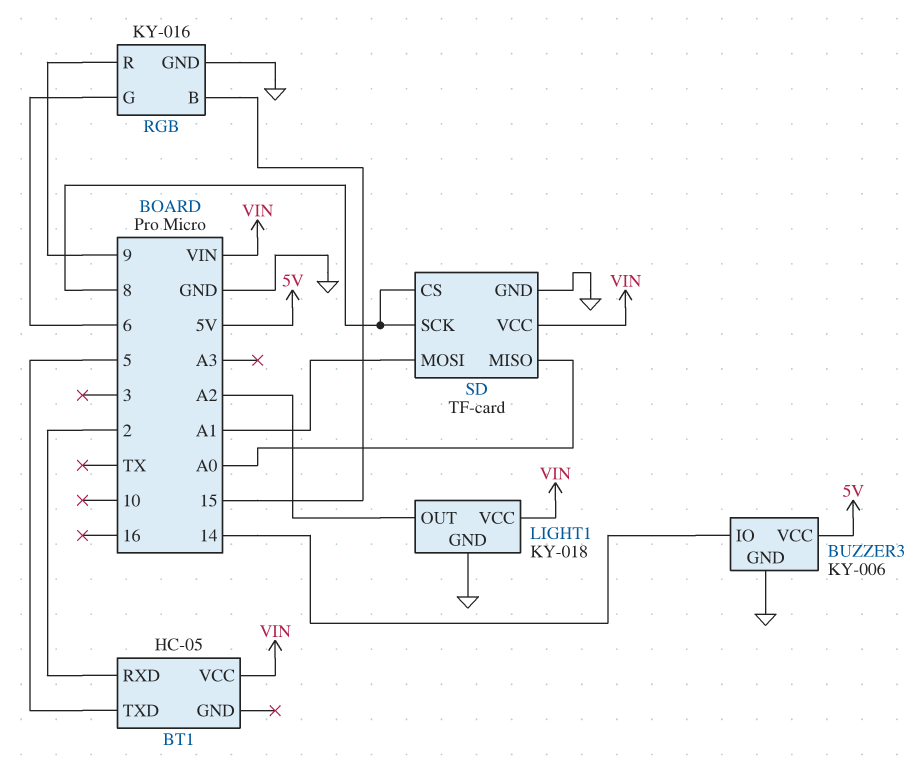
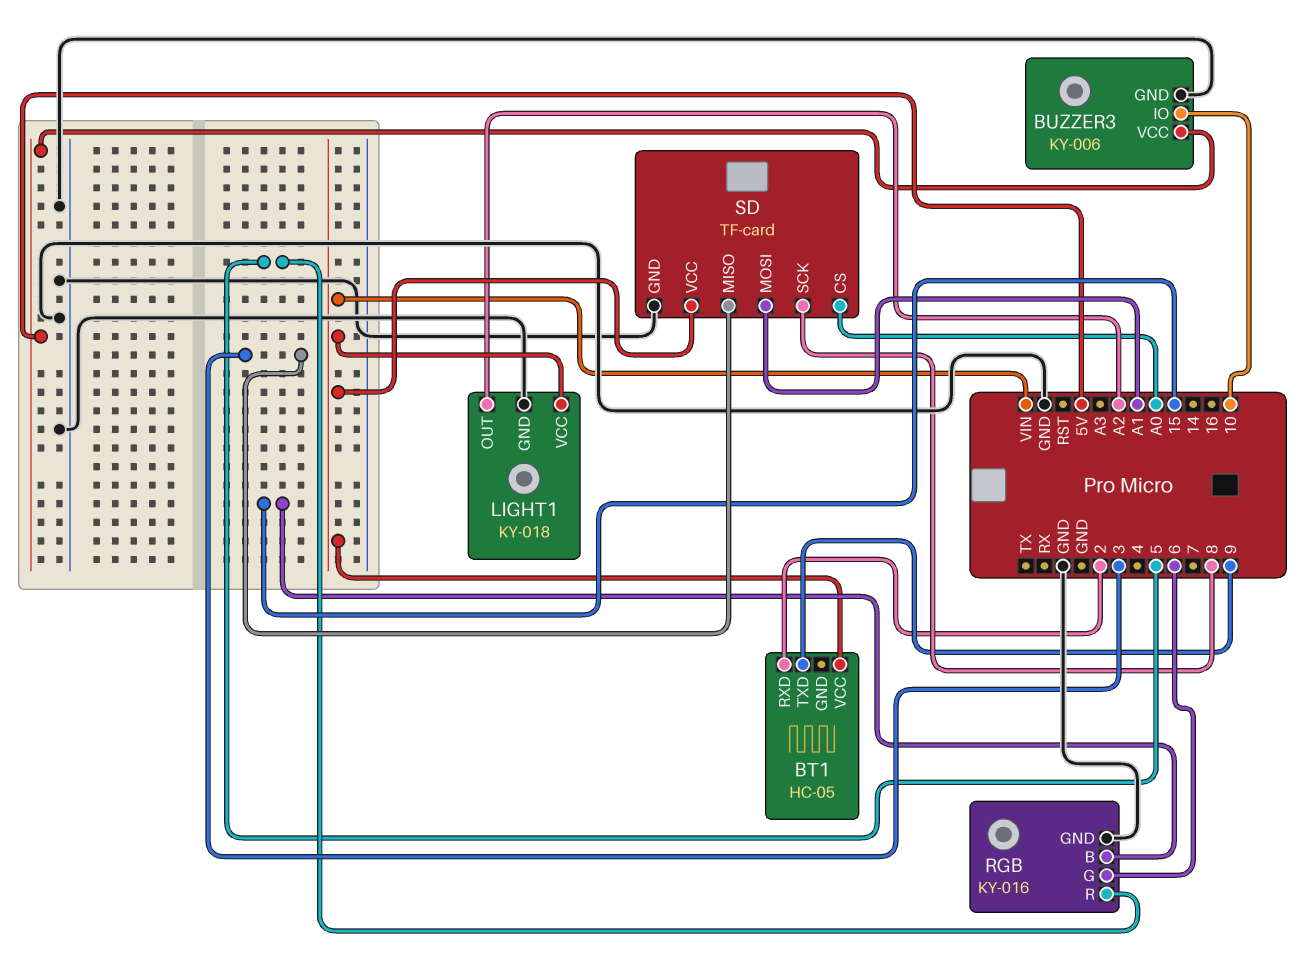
BT1 pin TXD: 5 -> 9
BUZZER3 pin IO: 14 -> 10
RGB pin R: 9 -> 5
SD pin CS: 8 -> A0
SD pin MISO: A0 -> 3

